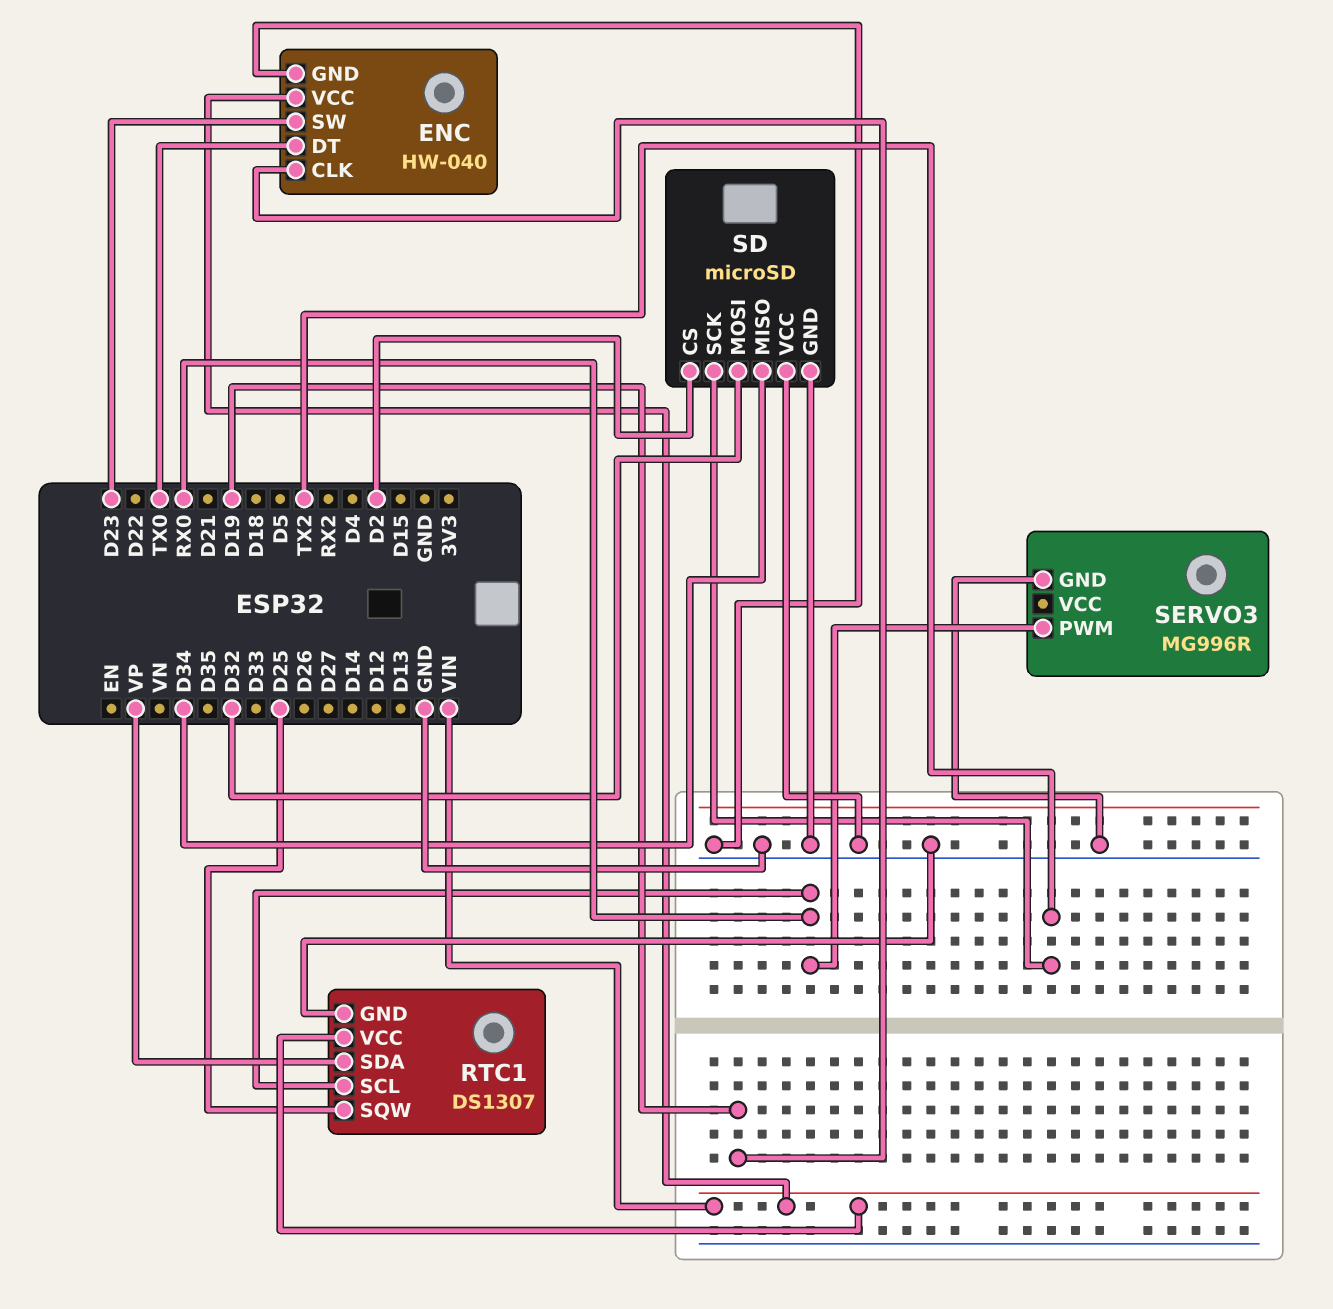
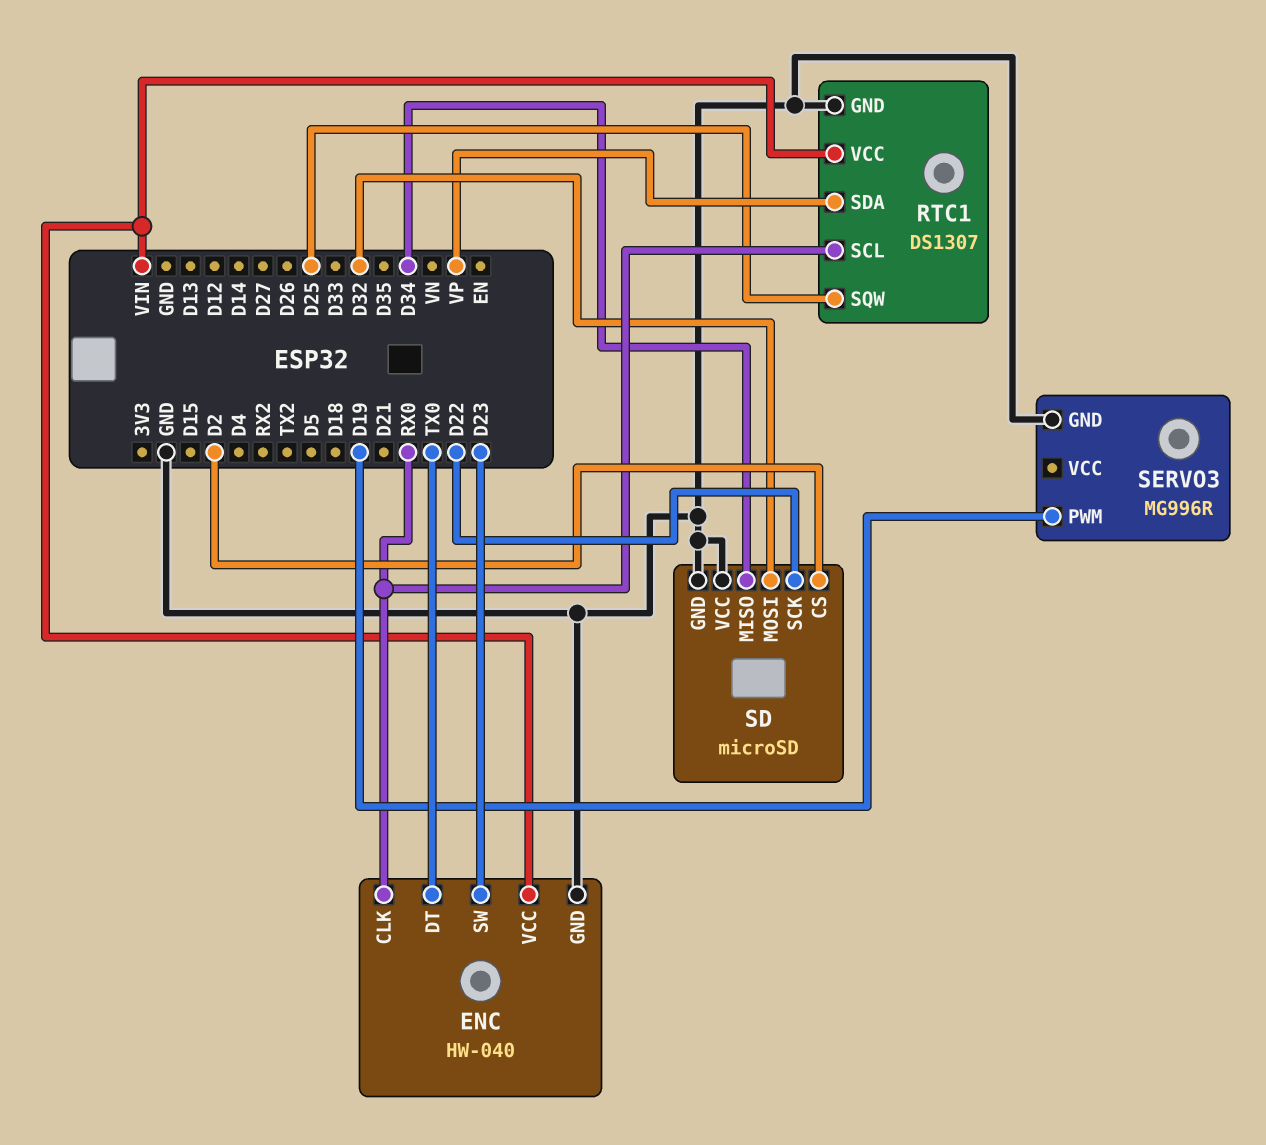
ENC pin CLK: D19 -> RX0
SD pin SCK: TX2 -> D22
SERVO3 pin PWM: RX0 -> D19

